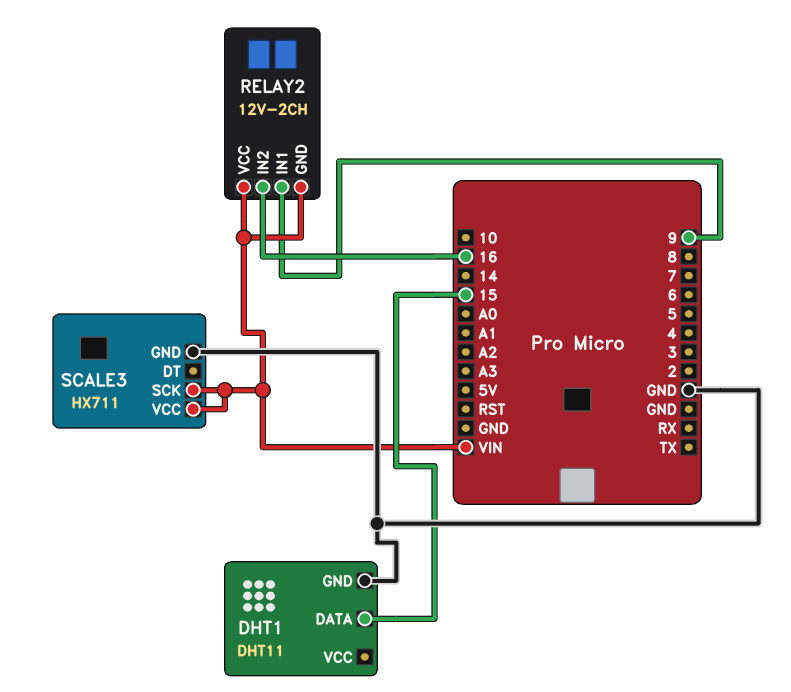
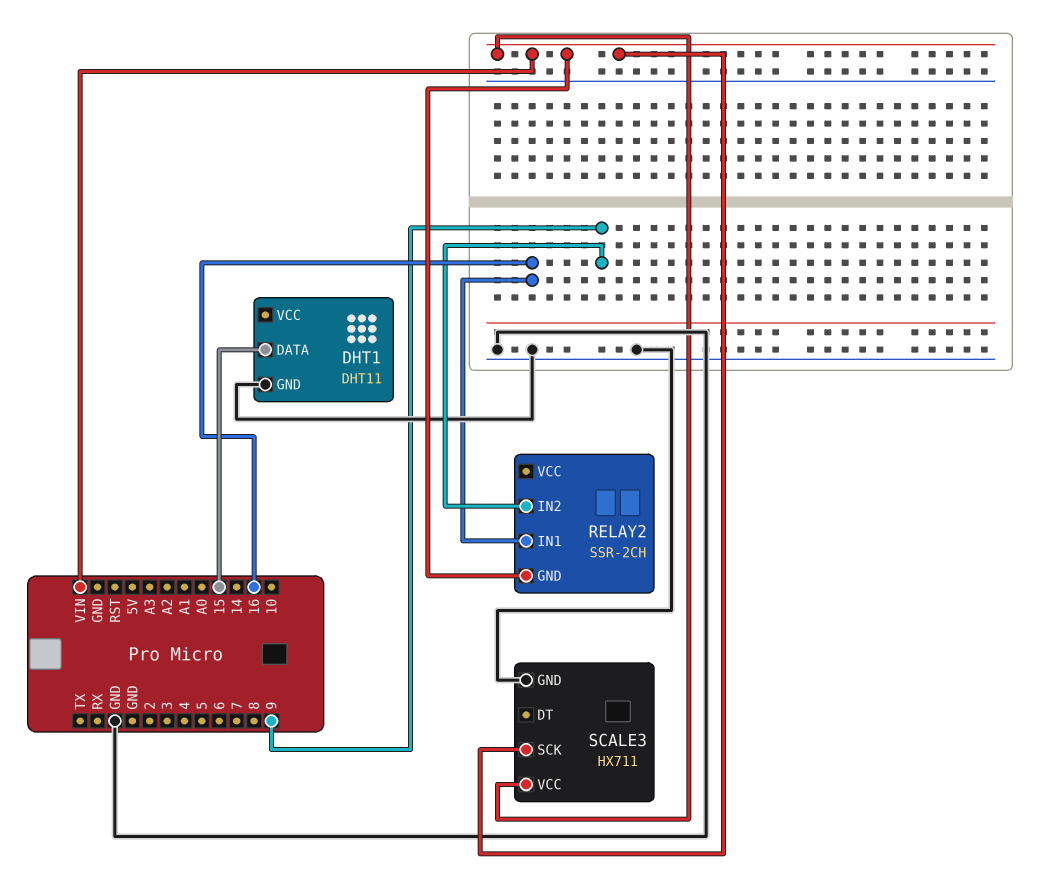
RELAY2: 12V-2CH -> SSR-2CH
RELAY2 pin IN1: 9 -> 16
RELAY2 pin IN2: 16 -> 9
RELAY2 pin VCC: VIN -> none

